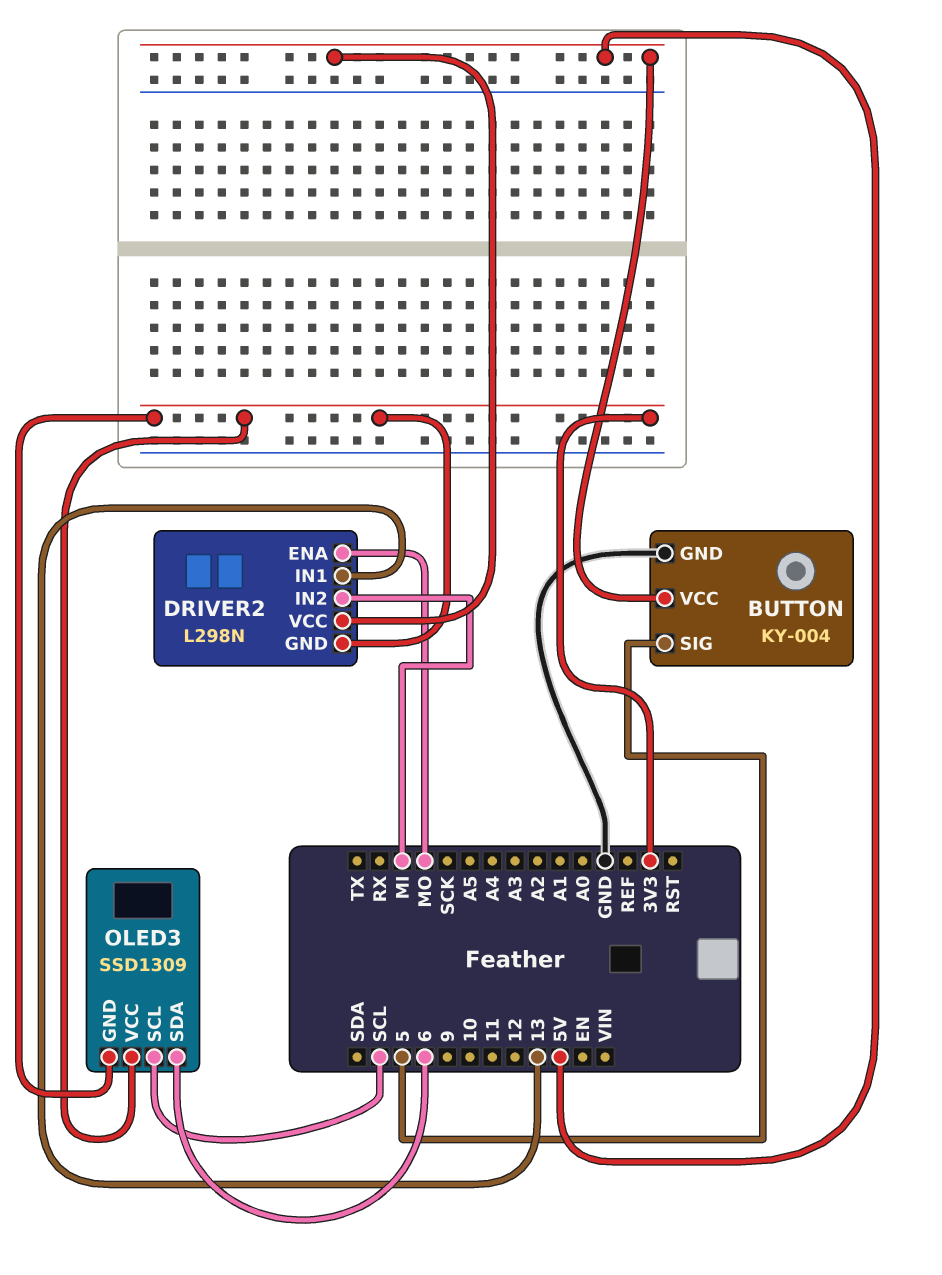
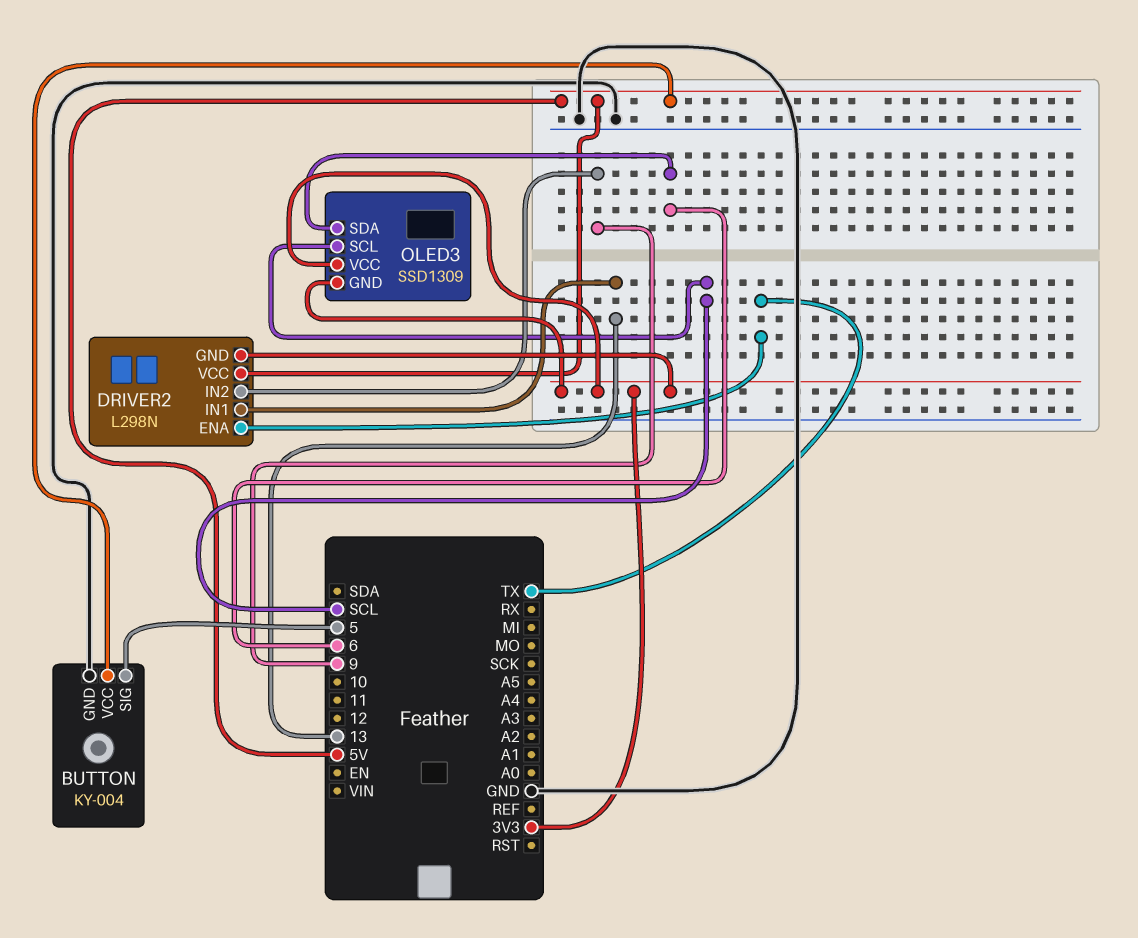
DRIVER2 pin ENA: MO -> TX
DRIVER2 pin IN2: MI -> 9

